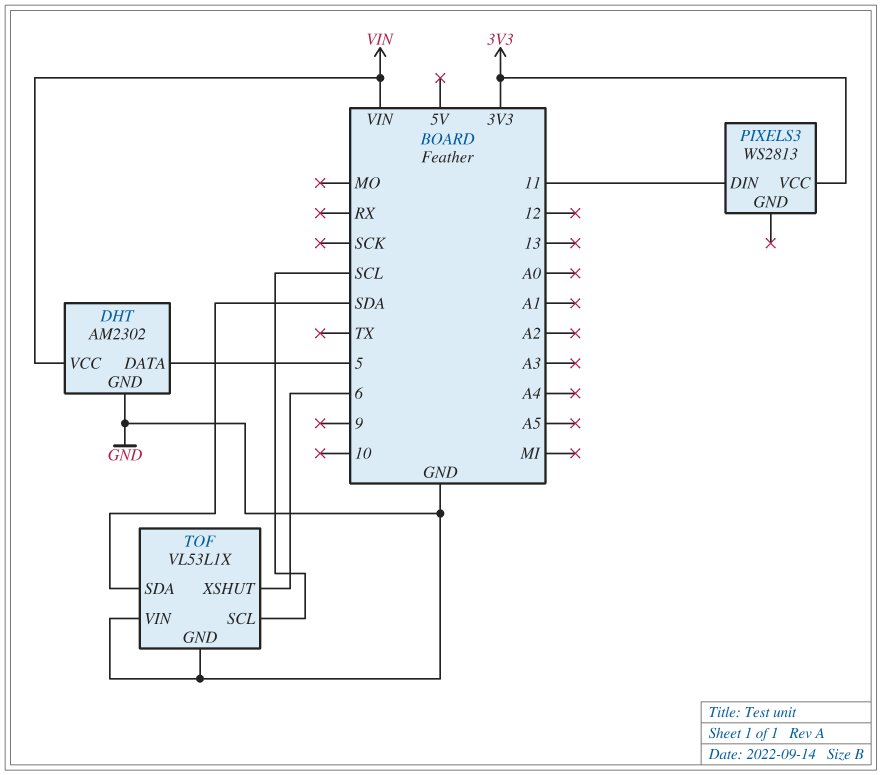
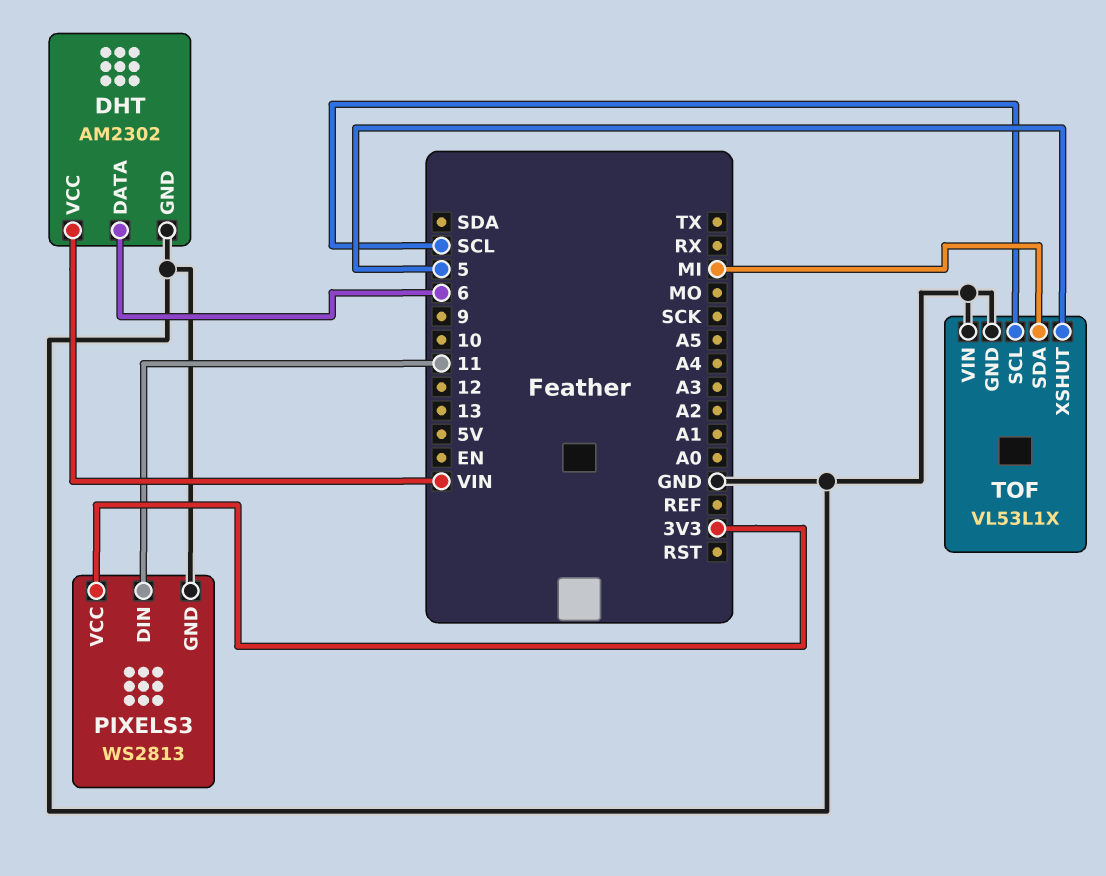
DHT pin DATA: 5 -> 6
PIXELS3 pin GND: none -> GND
TOF pin SDA: SDA -> MI
TOF pin XSHUT: 6 -> 5

